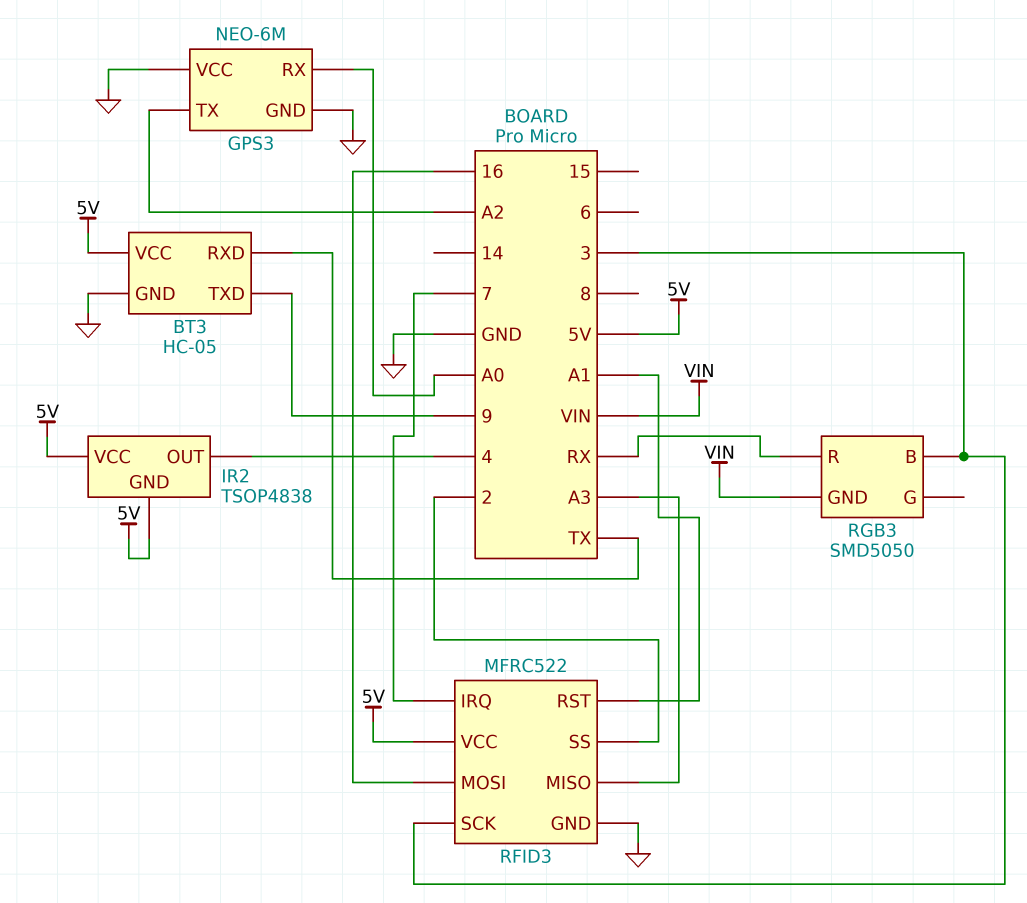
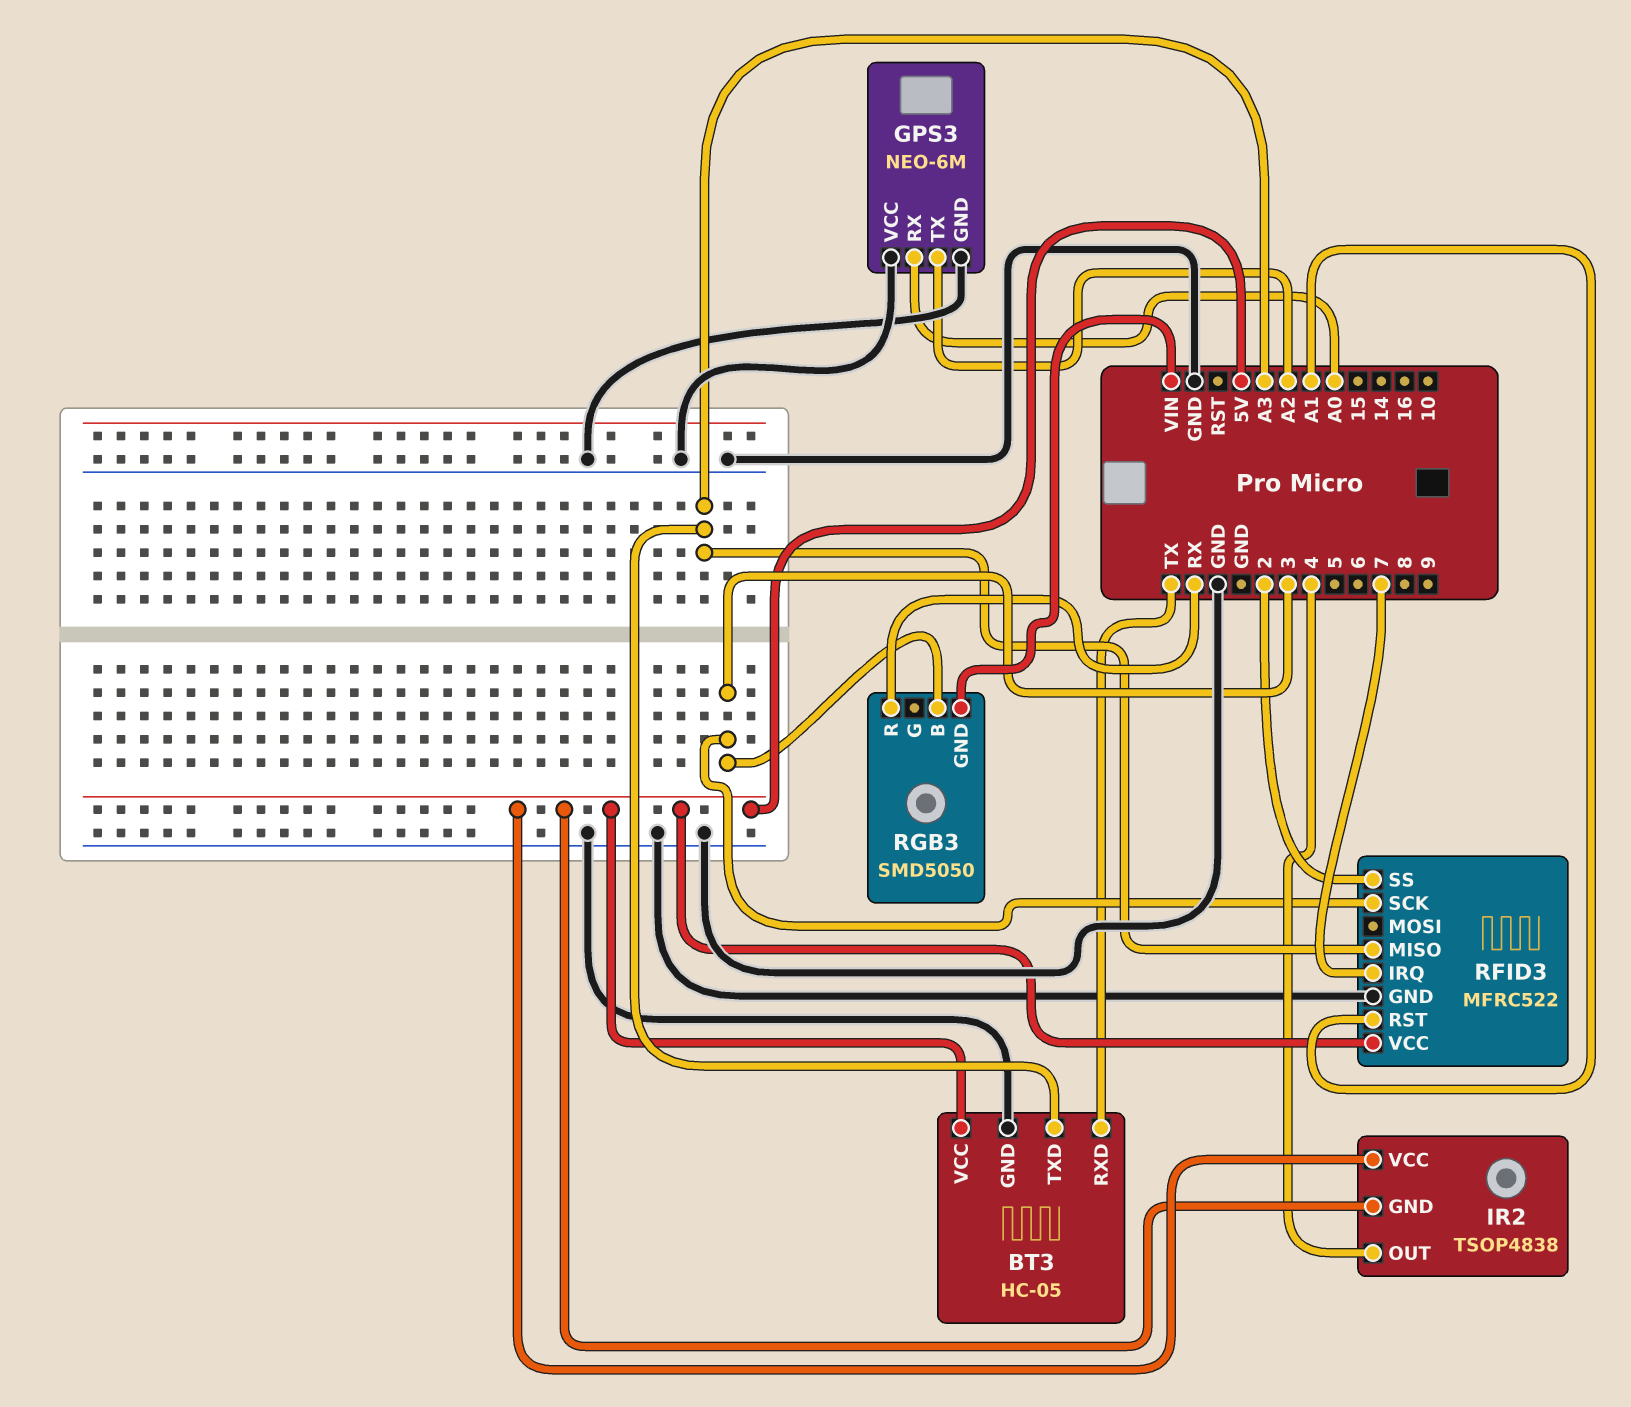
BT3 pin TXD: 9 -> A3
RFID3 pin MOSI: 16 -> none

